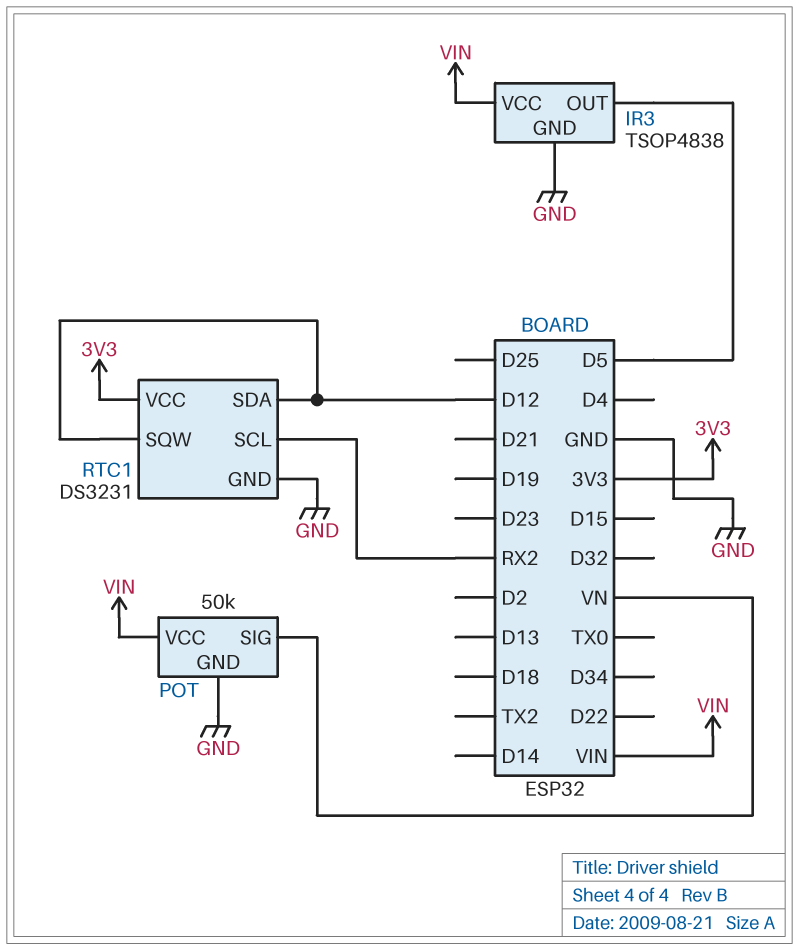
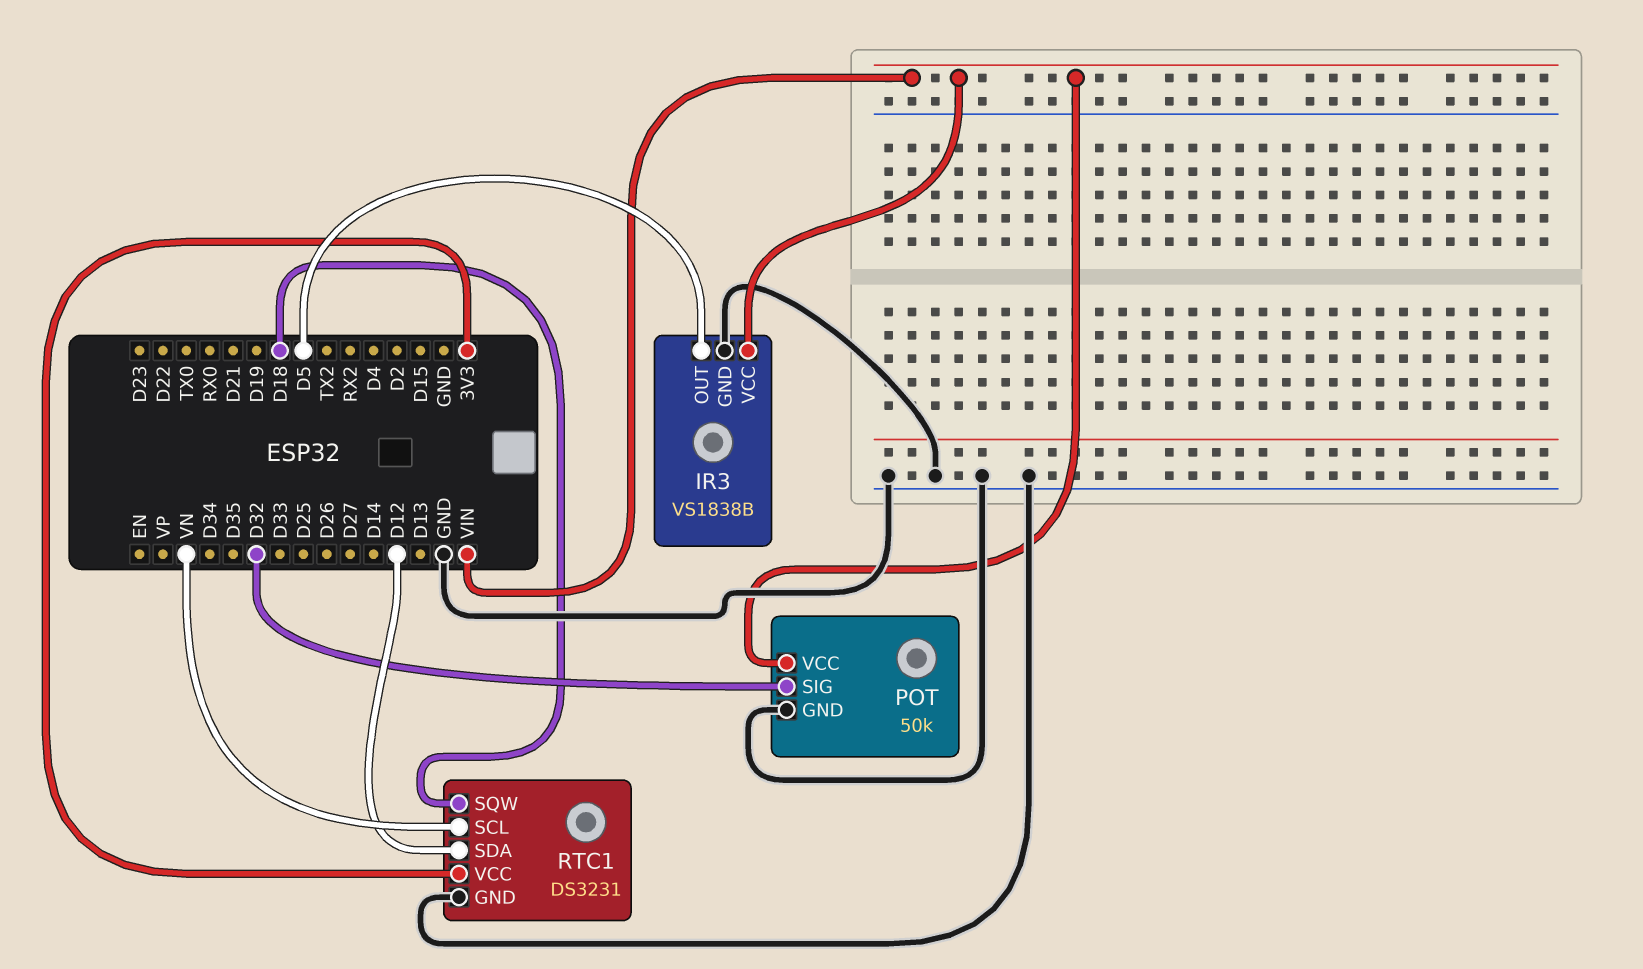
IR3: TSOP4838 -> VS1838B
POT pin SIG: VN -> D32
RTC1 pin SCL: RX2 -> VN
RTC1 pin SQW: D12 -> D18

